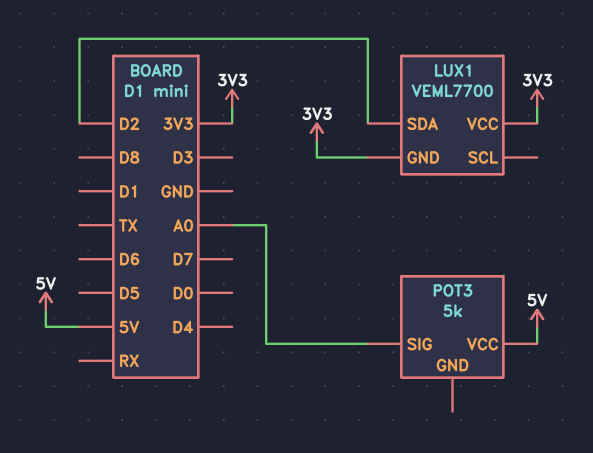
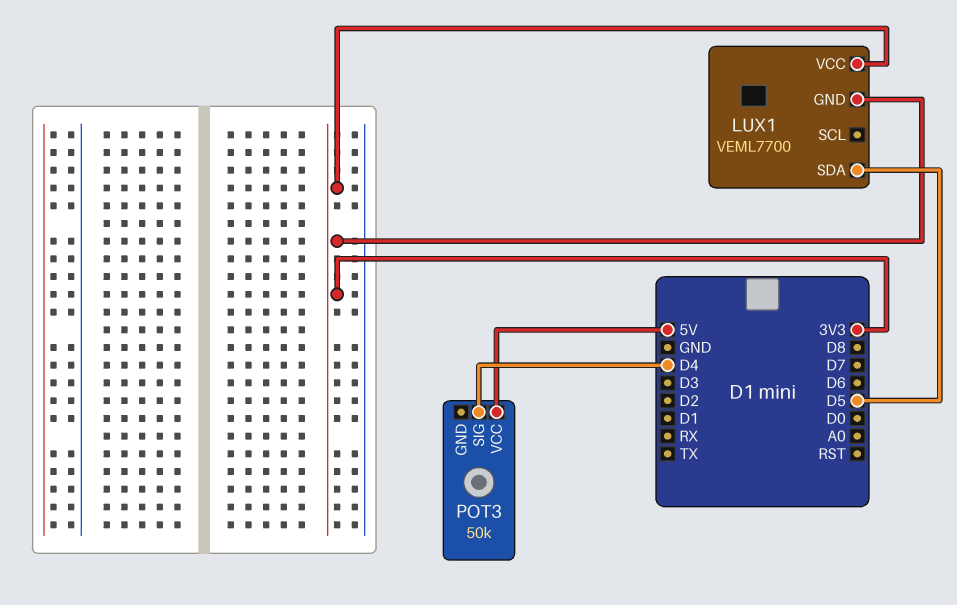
LUX1 pin SDA: D2 -> D5
POT3: 5k -> 50k
POT3 pin SIG: A0 -> D4

